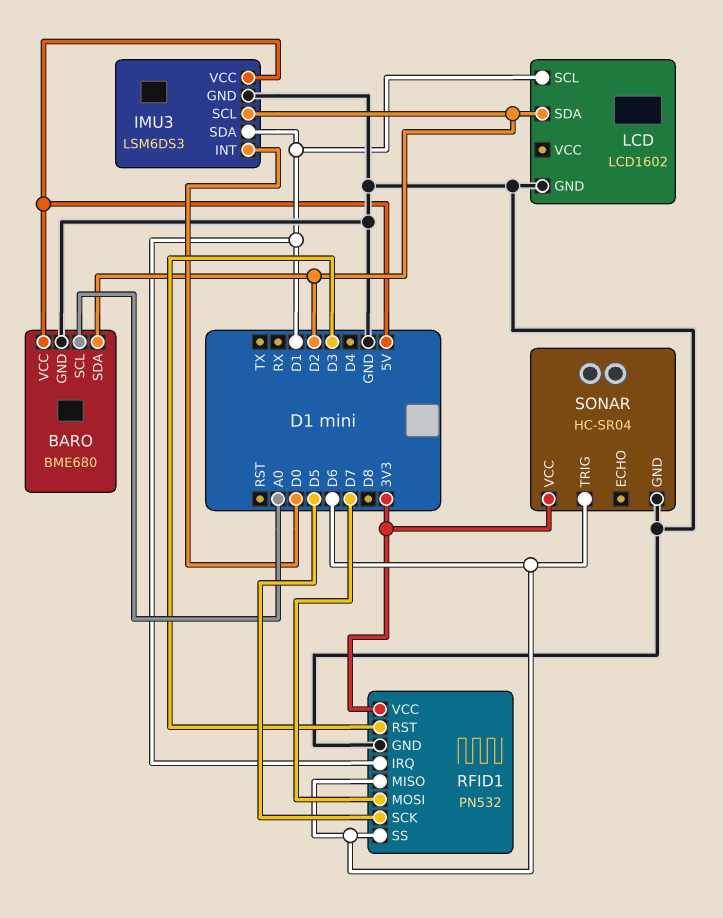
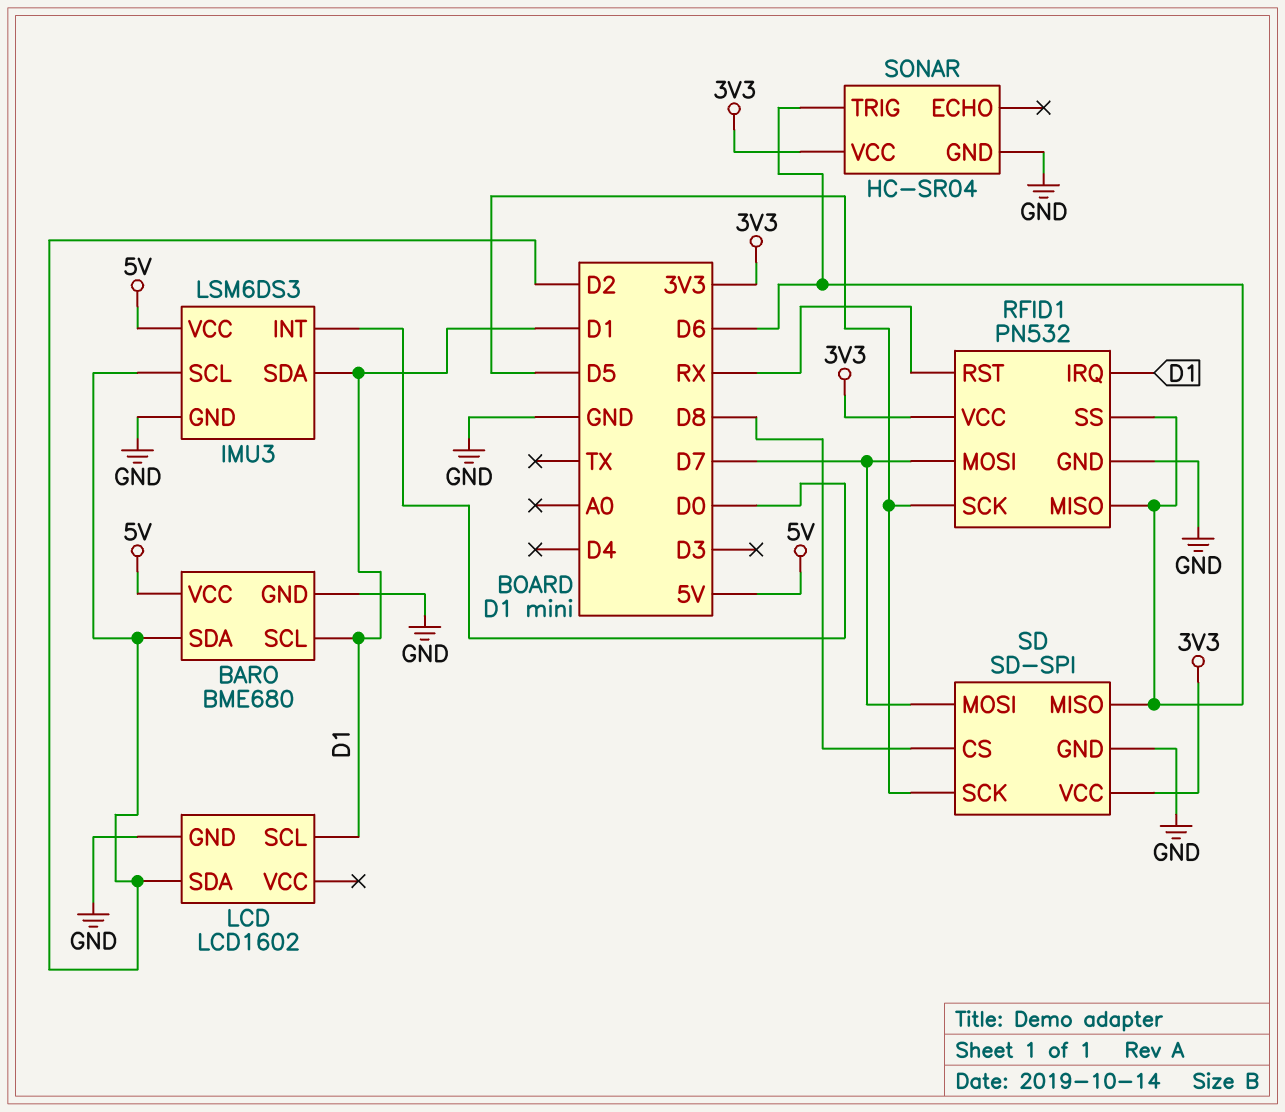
BARO pin SCL: A0 -> D1
RFID1 pin RST: D3 -> RX
SD: none -> SD-SPI
SD pin CS: none -> D8
SD pin GND: none -> GND
SD pin MISO: none -> D6
SD pin MOSI: none -> D7
SD pin SCK: none -> D5
SD pin VCC: none -> 3V3

